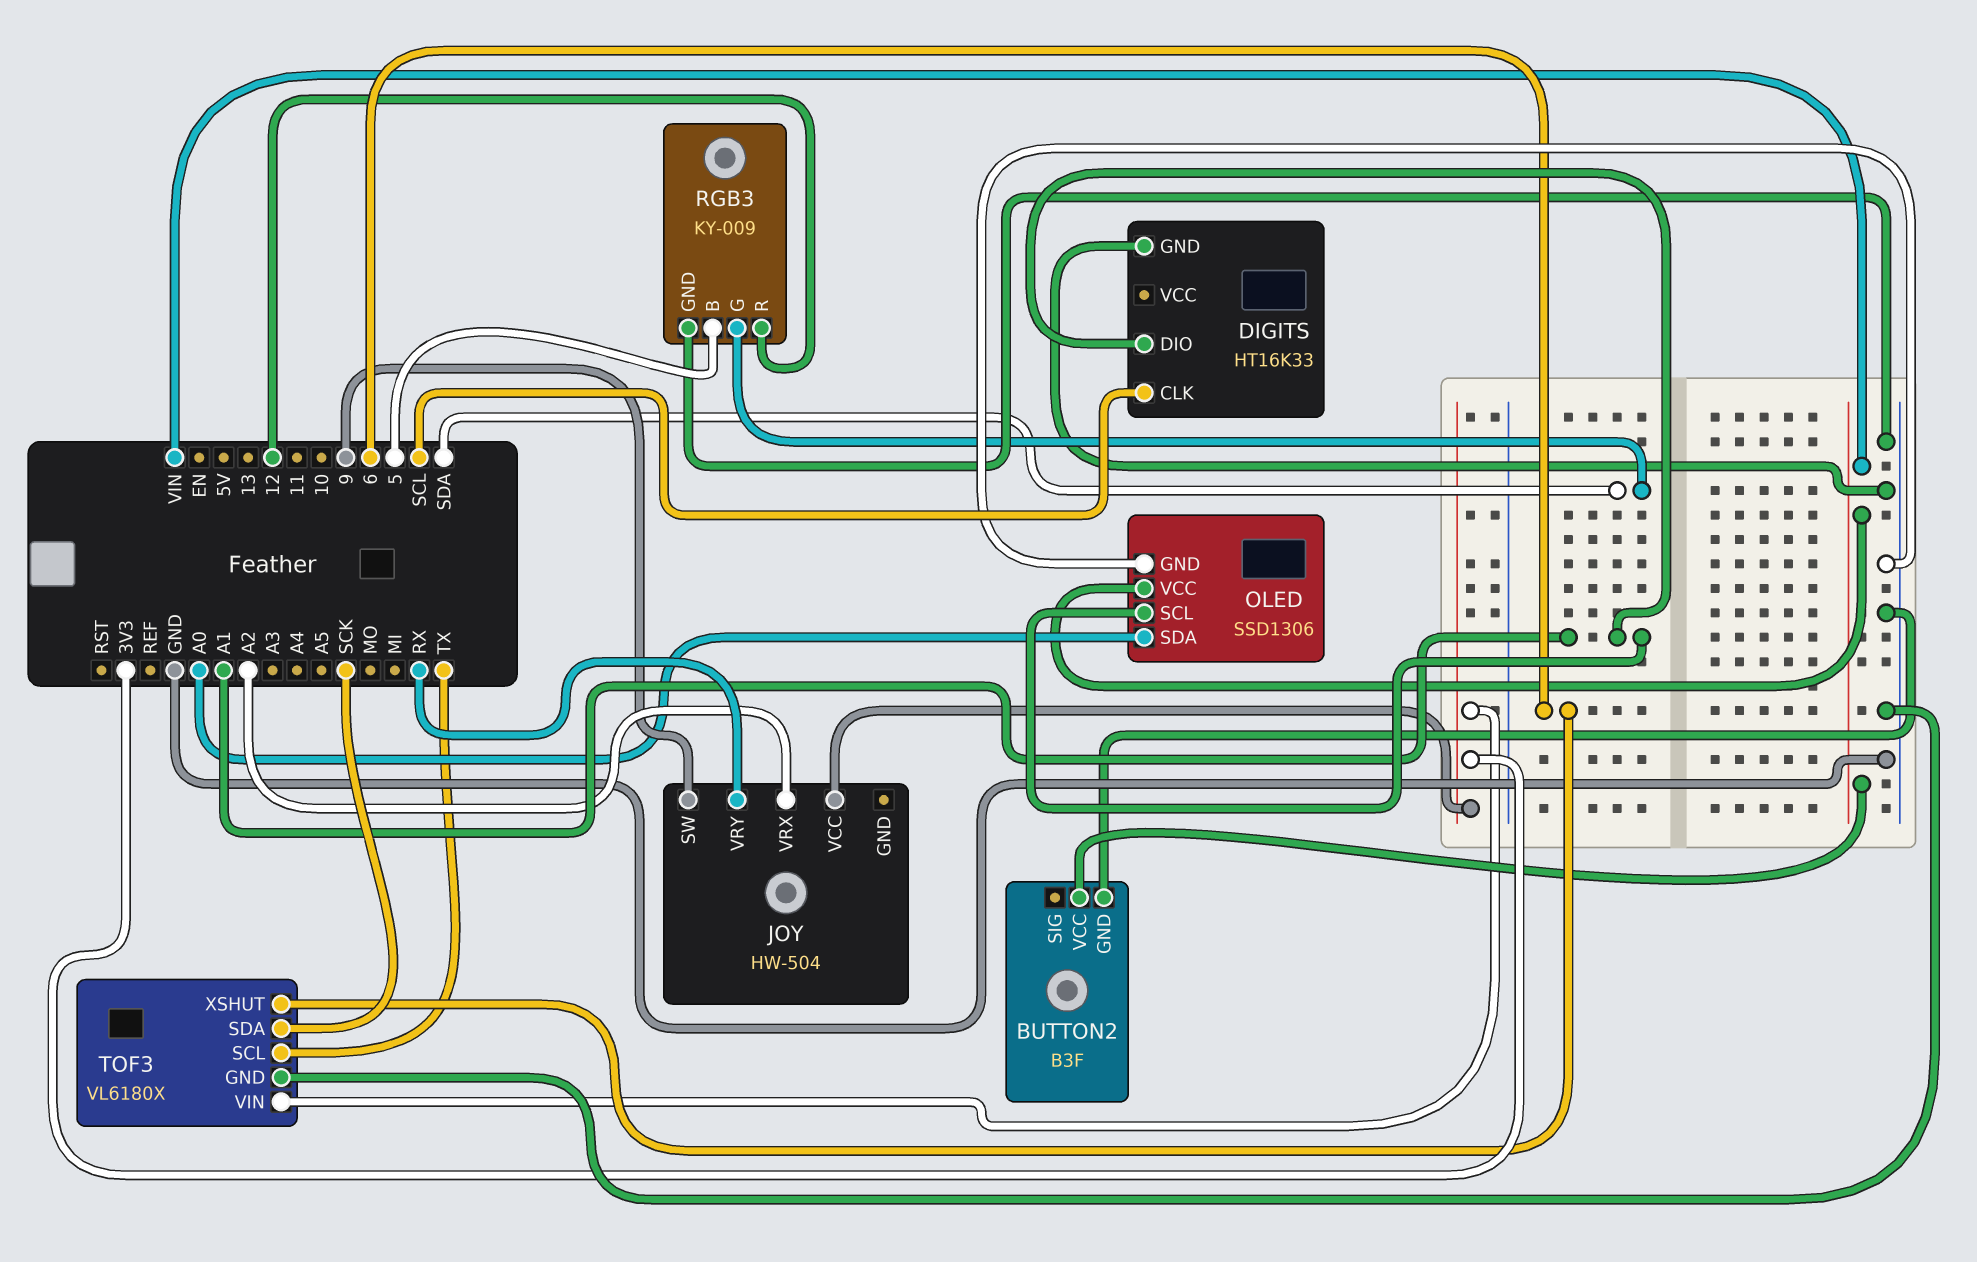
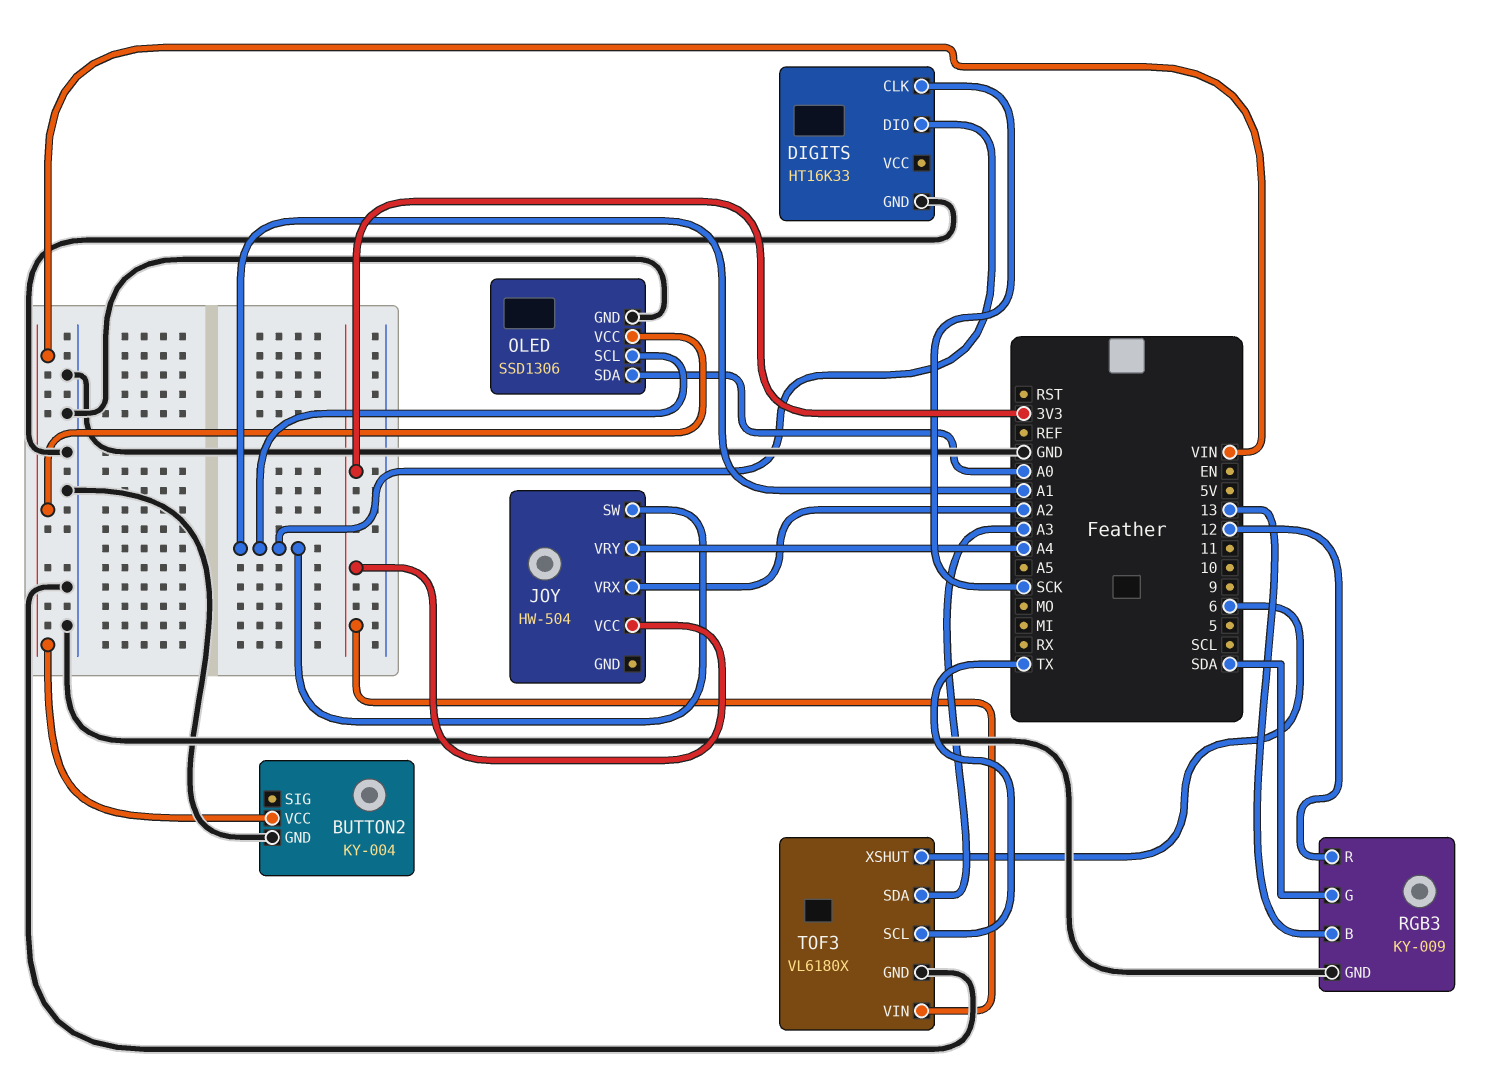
BUTTON2: B3F -> KY-004
DIGITS pin CLK: SCL -> SCK
JOY pin SW: 9 -> A1
JOY pin VRY: RX -> A4
RGB3 pin B: 5 -> 13
TOF3 pin SDA: SCK -> A3

